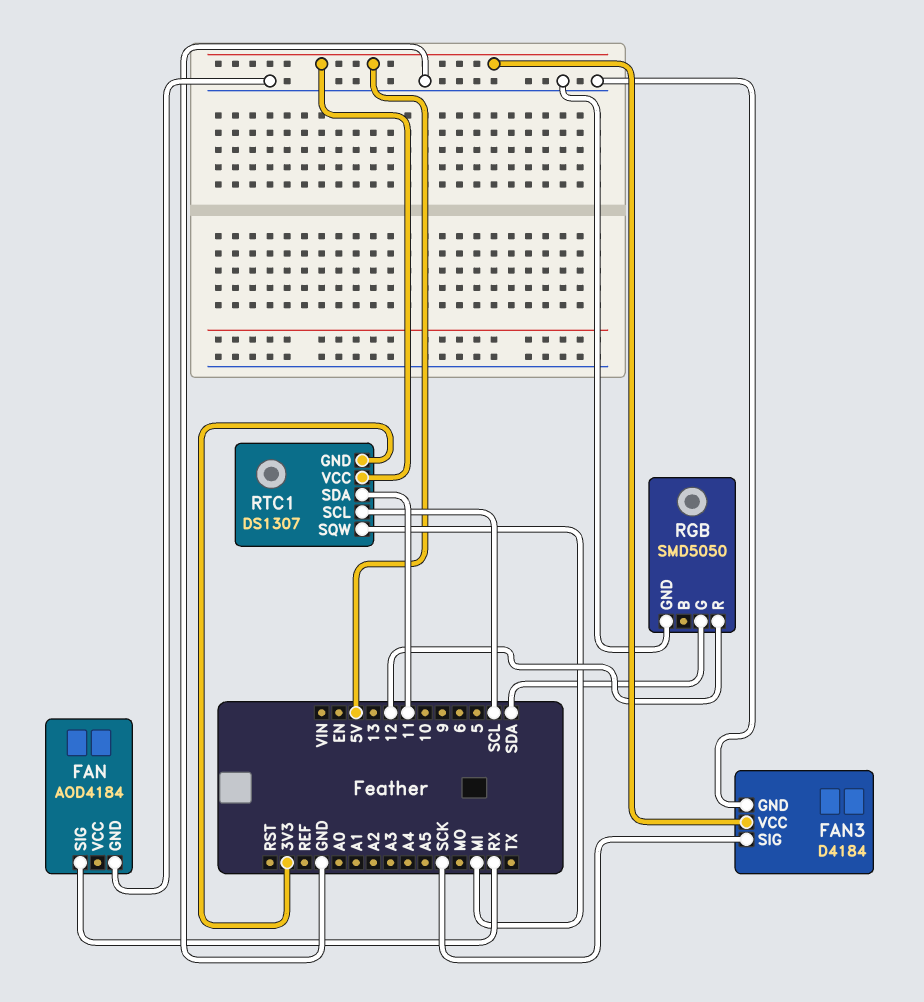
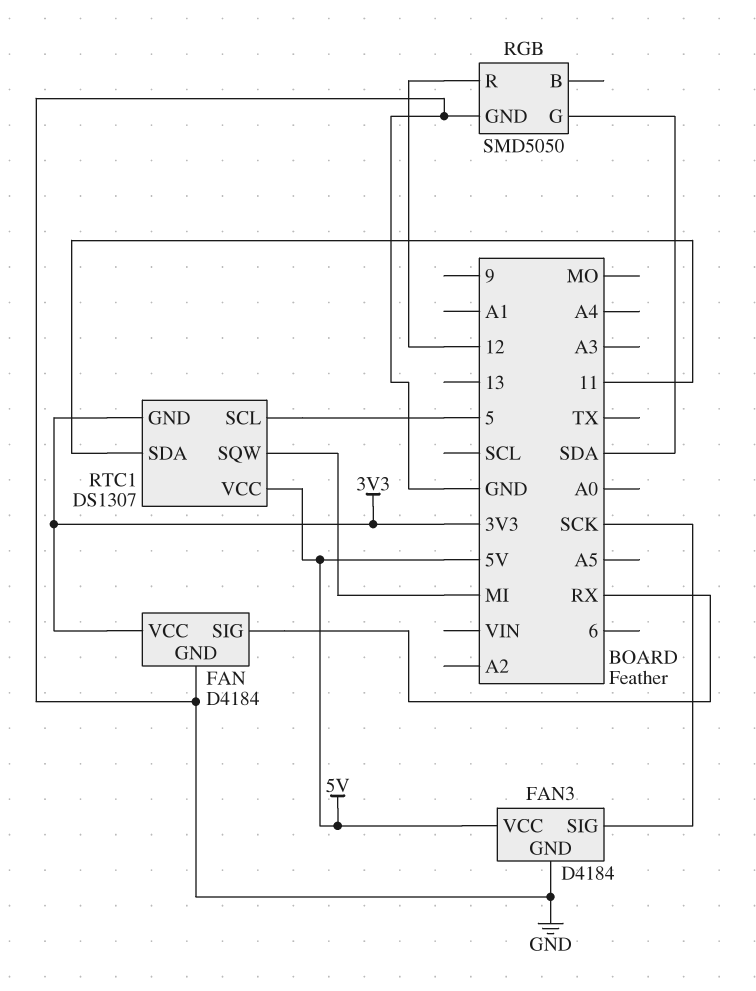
FAN: AOD4184 -> D4184
FAN pin VCC: none -> 3V3
RTC1 pin SCL: SCL -> 5

